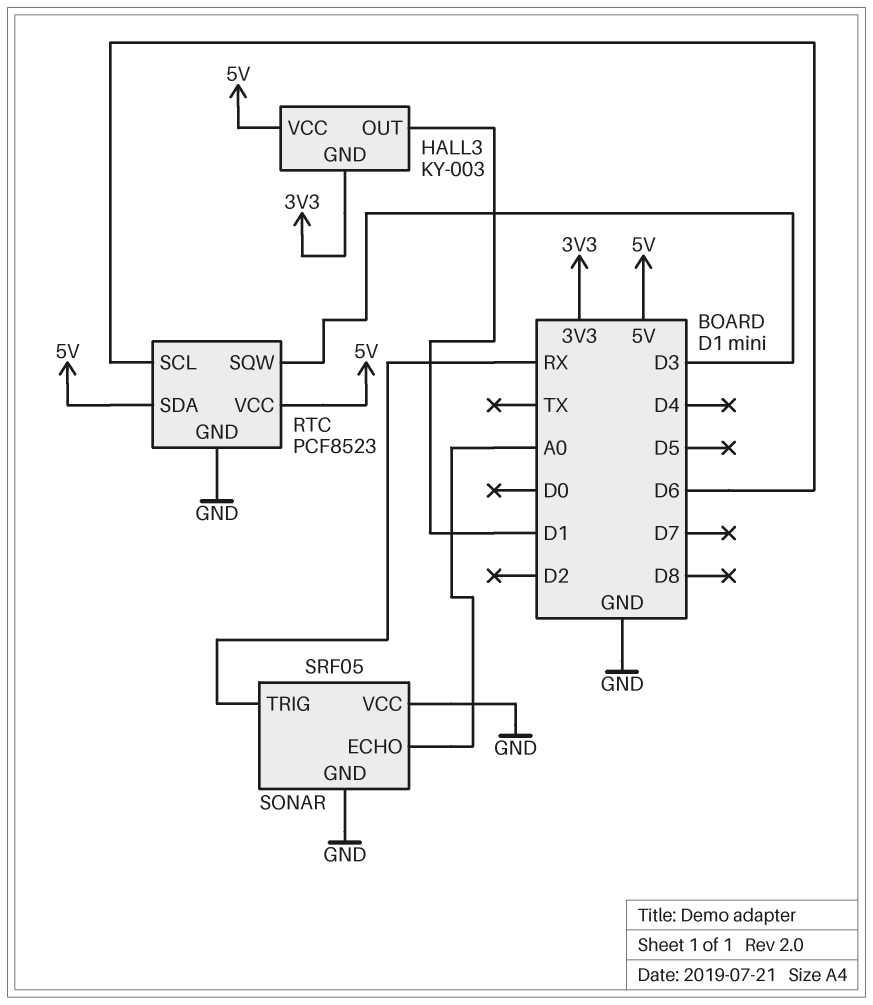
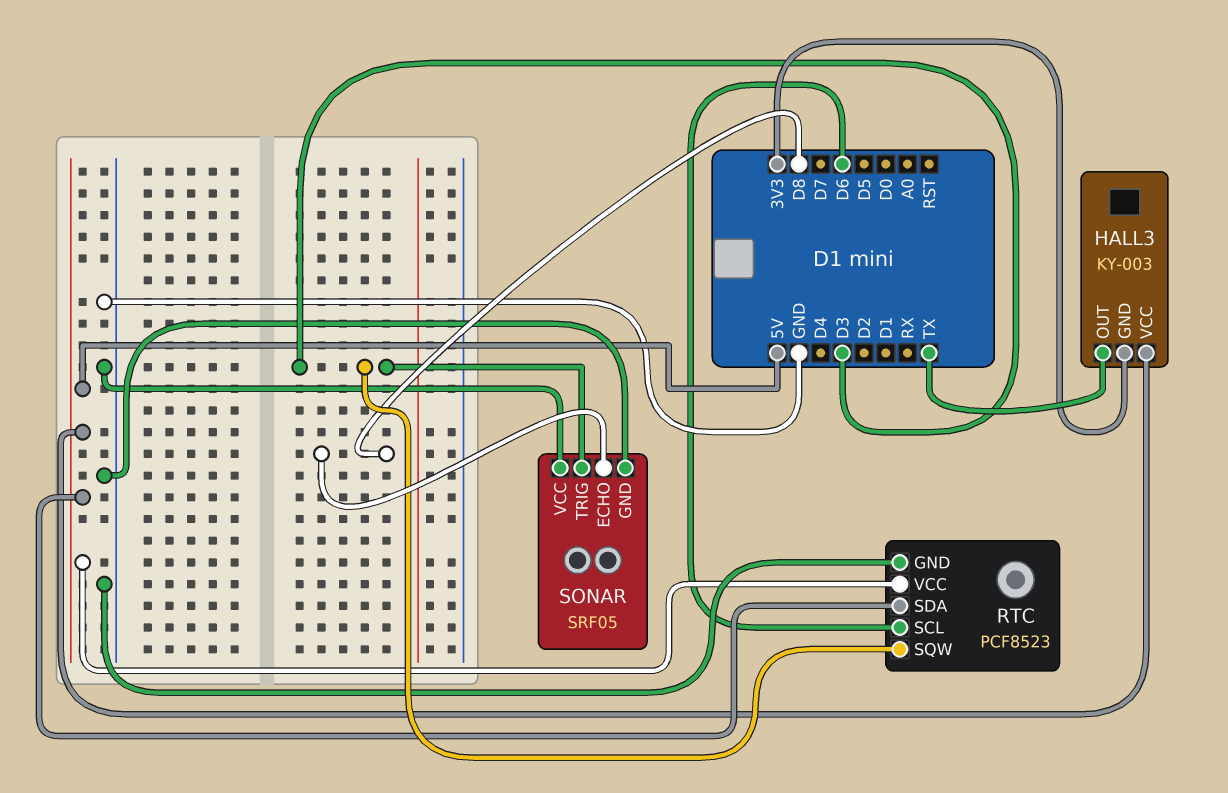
HALL3 pin OUT: D1 -> TX
SONAR pin ECHO: A0 -> D8
SONAR pin TRIG: RX -> D3

